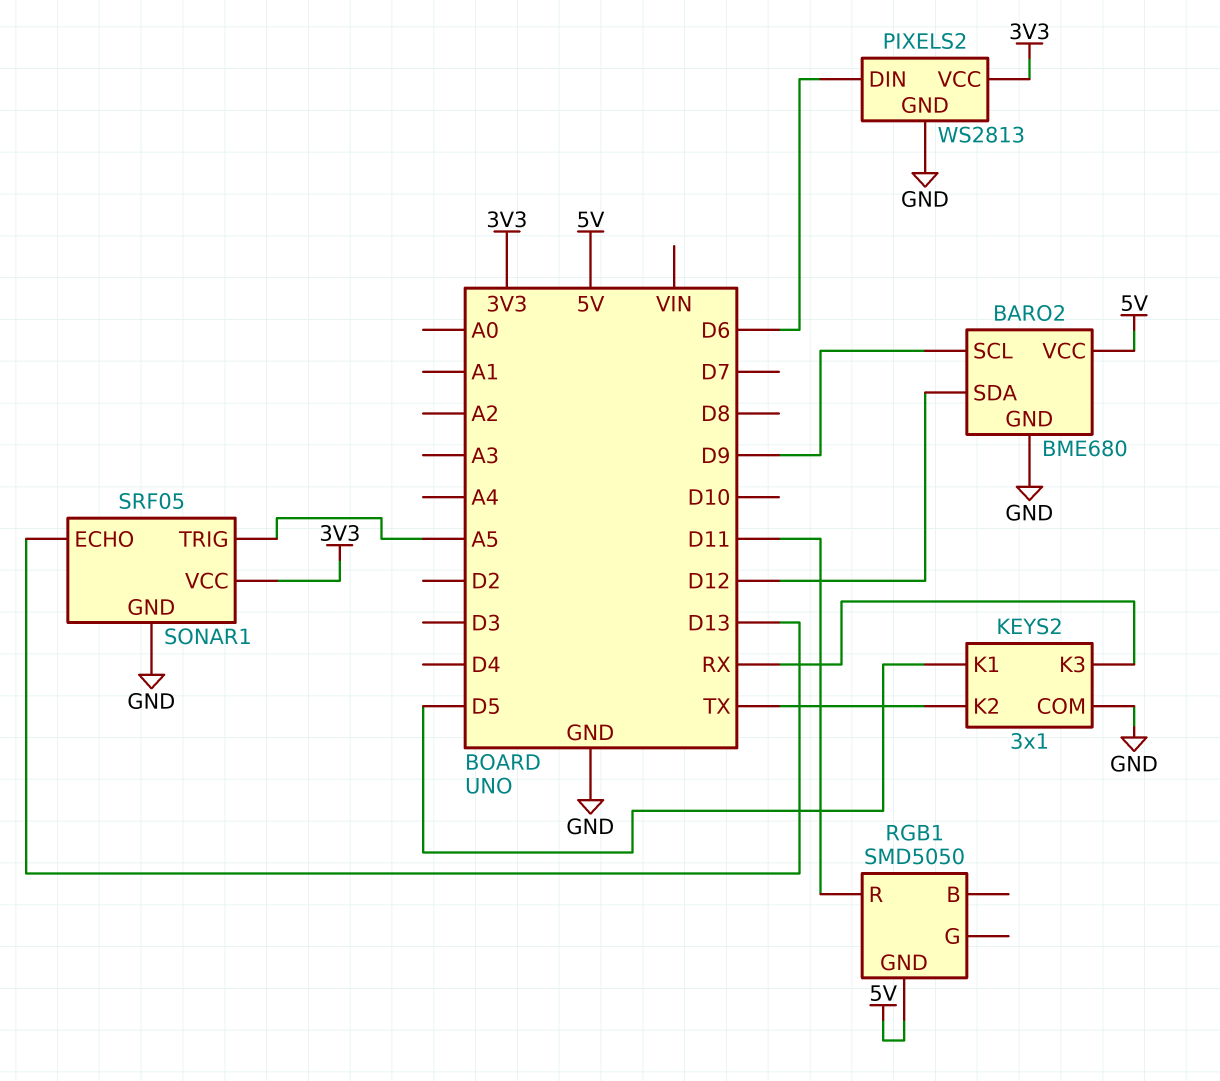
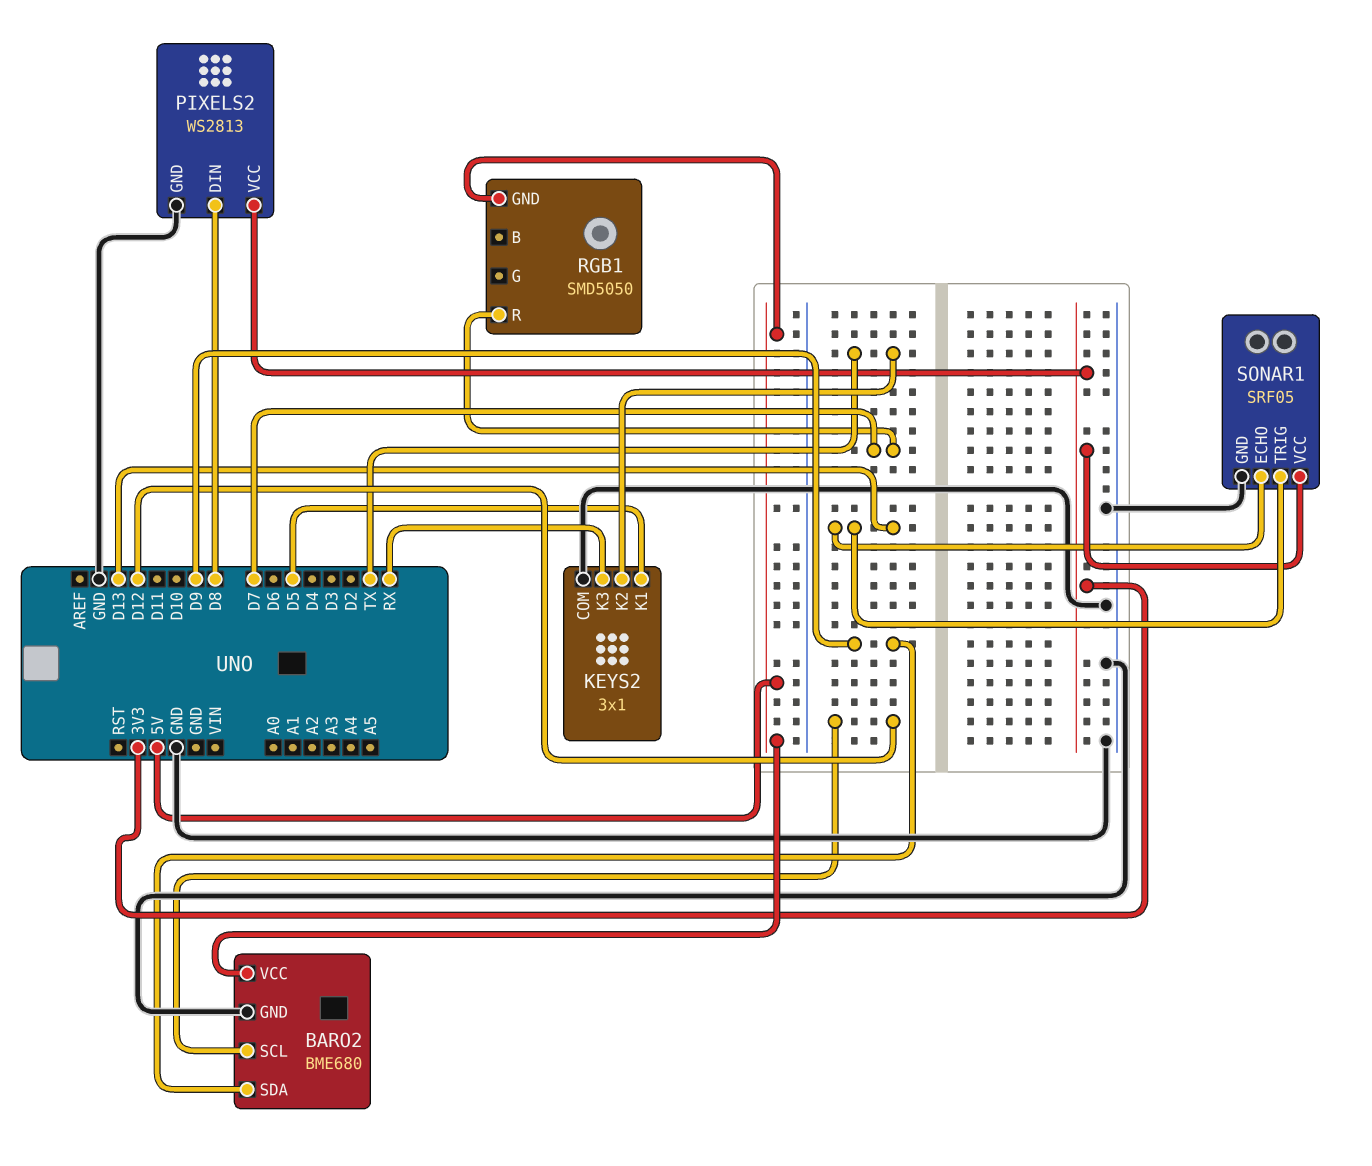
BARO2 pin SCL: D9 -> D12
BARO2 pin SDA: D12 -> D9
PIXELS2 pin DIN: D6 -> D8
RGB1 pin R: D11 -> D7
SONAR1 pin TRIG: A5 -> D13

